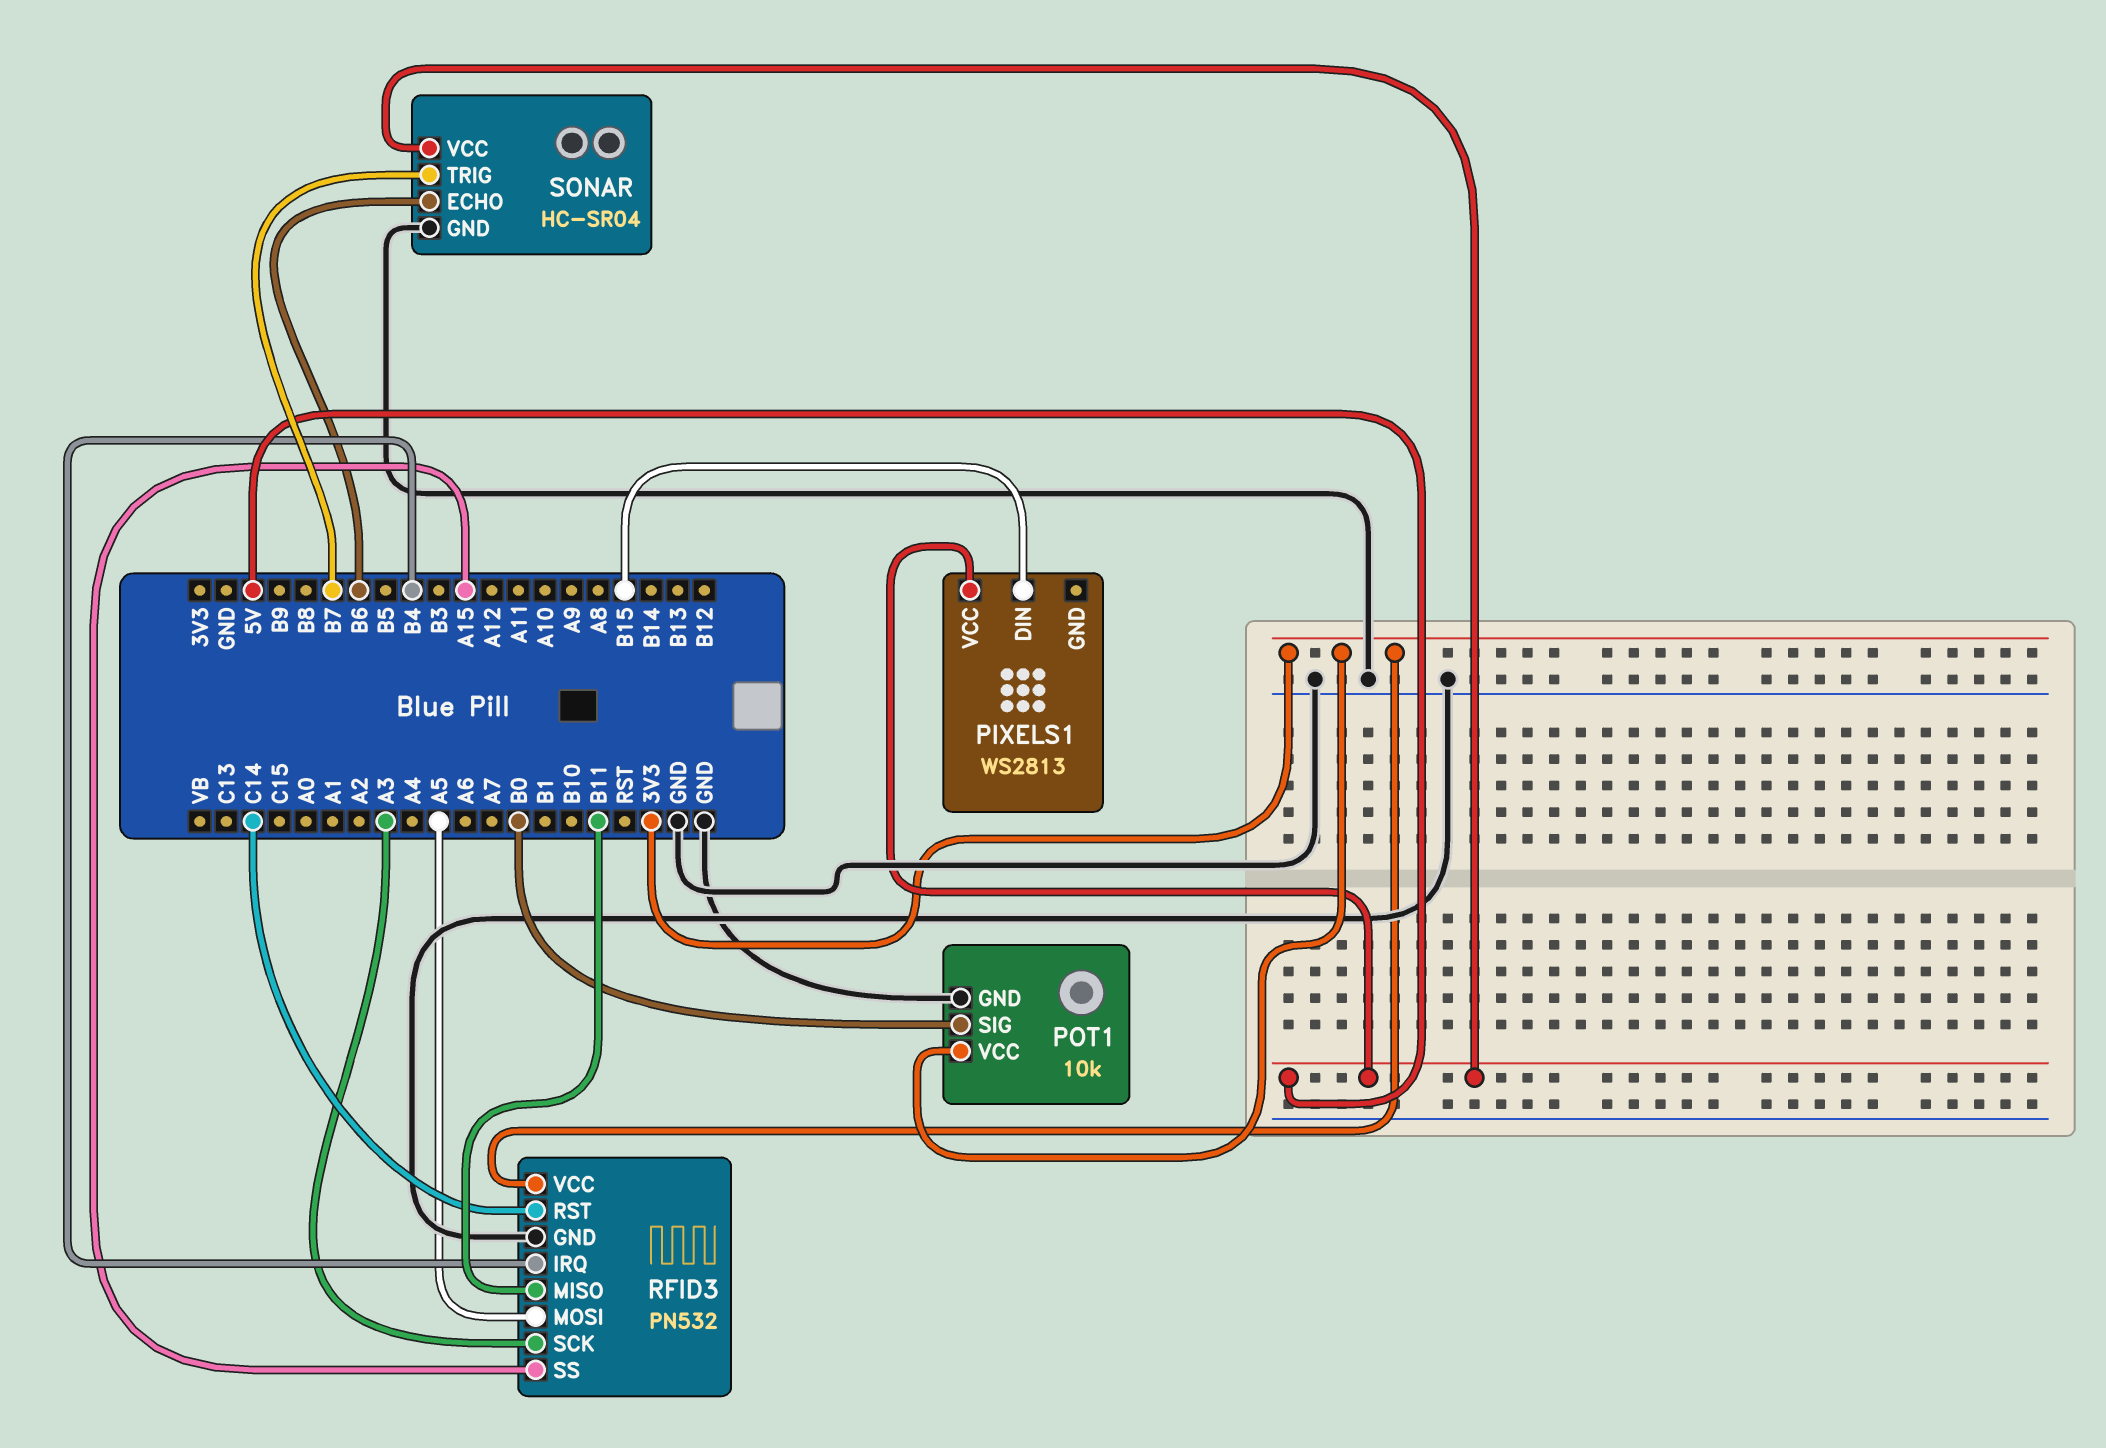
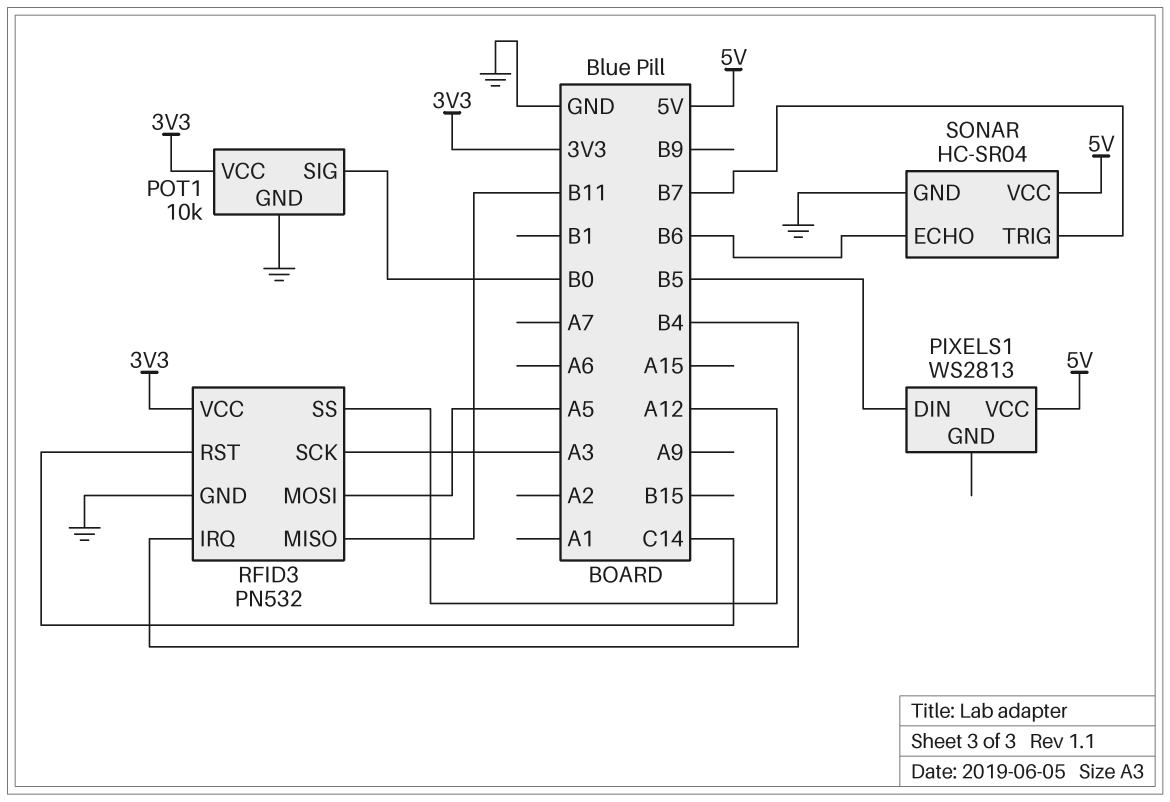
PIXELS1 pin DIN: B15 -> B5
RFID3 pin SS: A15 -> A12

